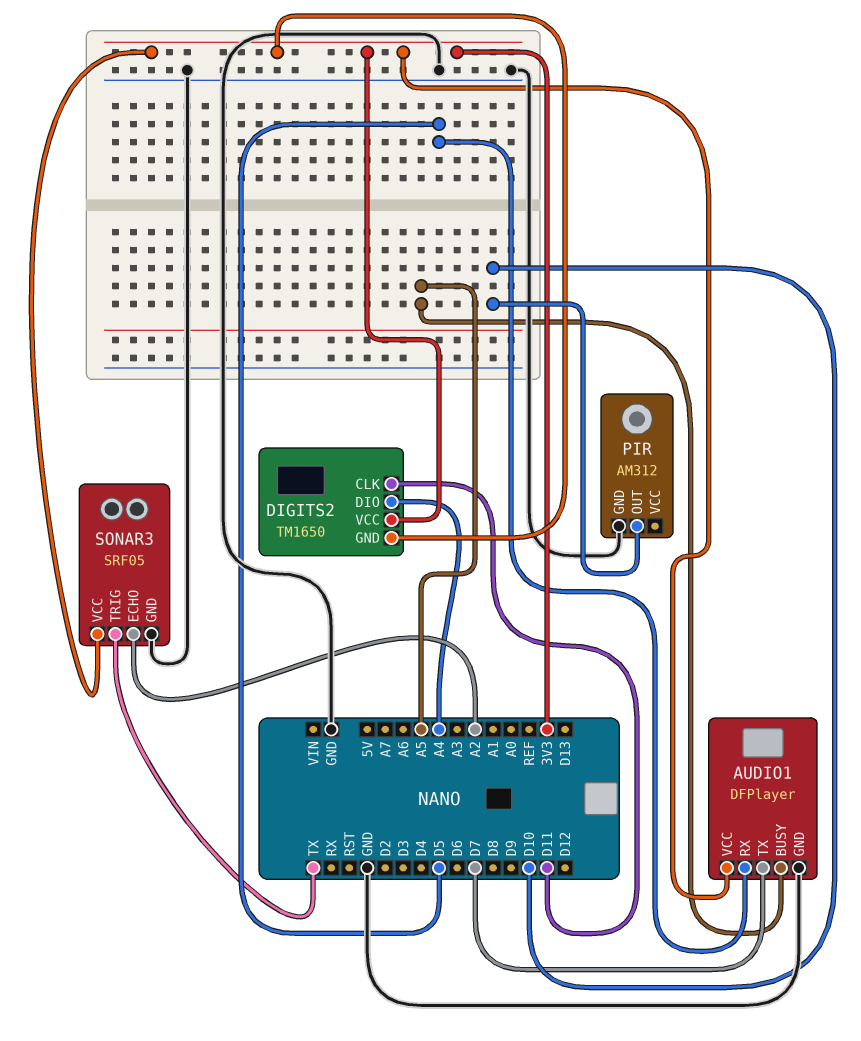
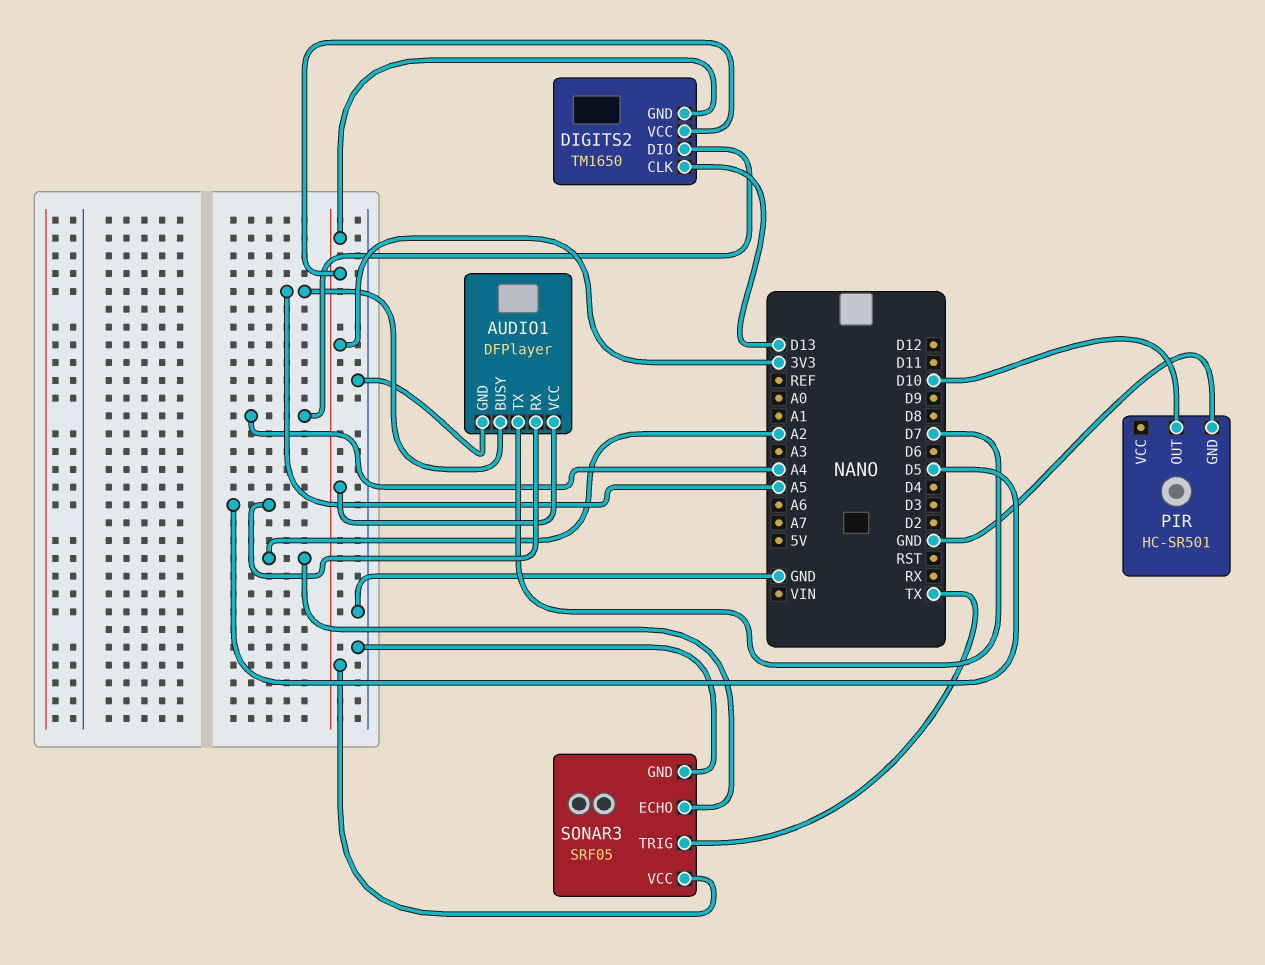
DIGITS2 pin CLK: D11 -> D13
PIR: AM312 -> HC-SR501

